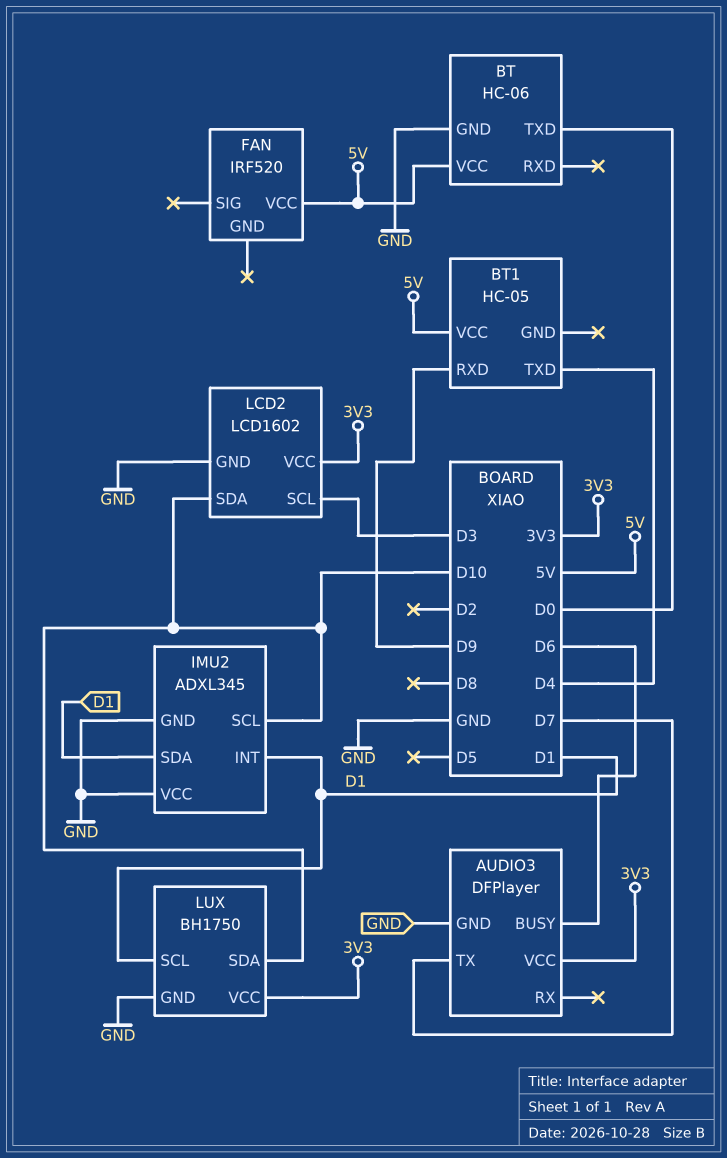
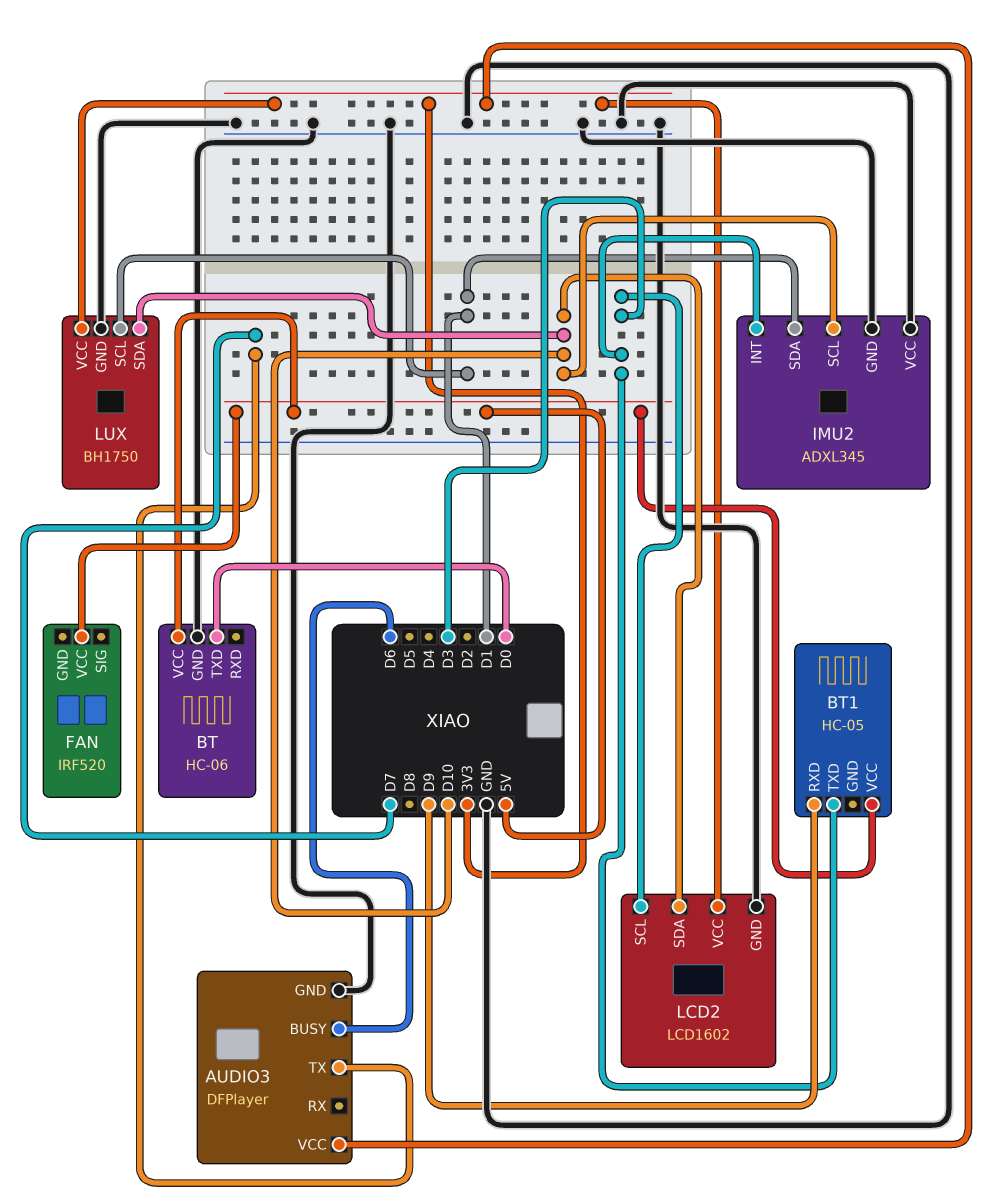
BT1 pin TXD: D4 -> D3
IMU2 pin INT: D1 -> D3

